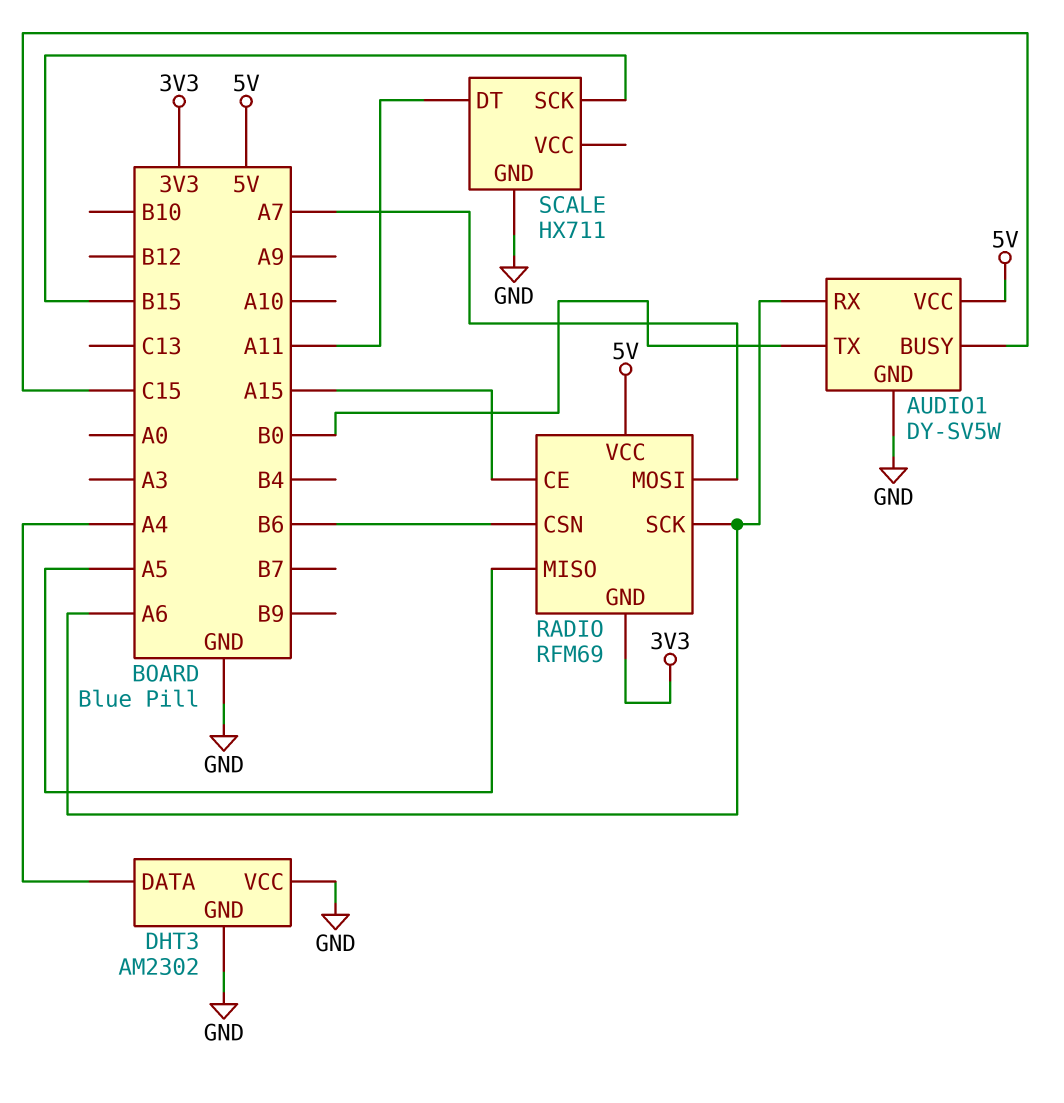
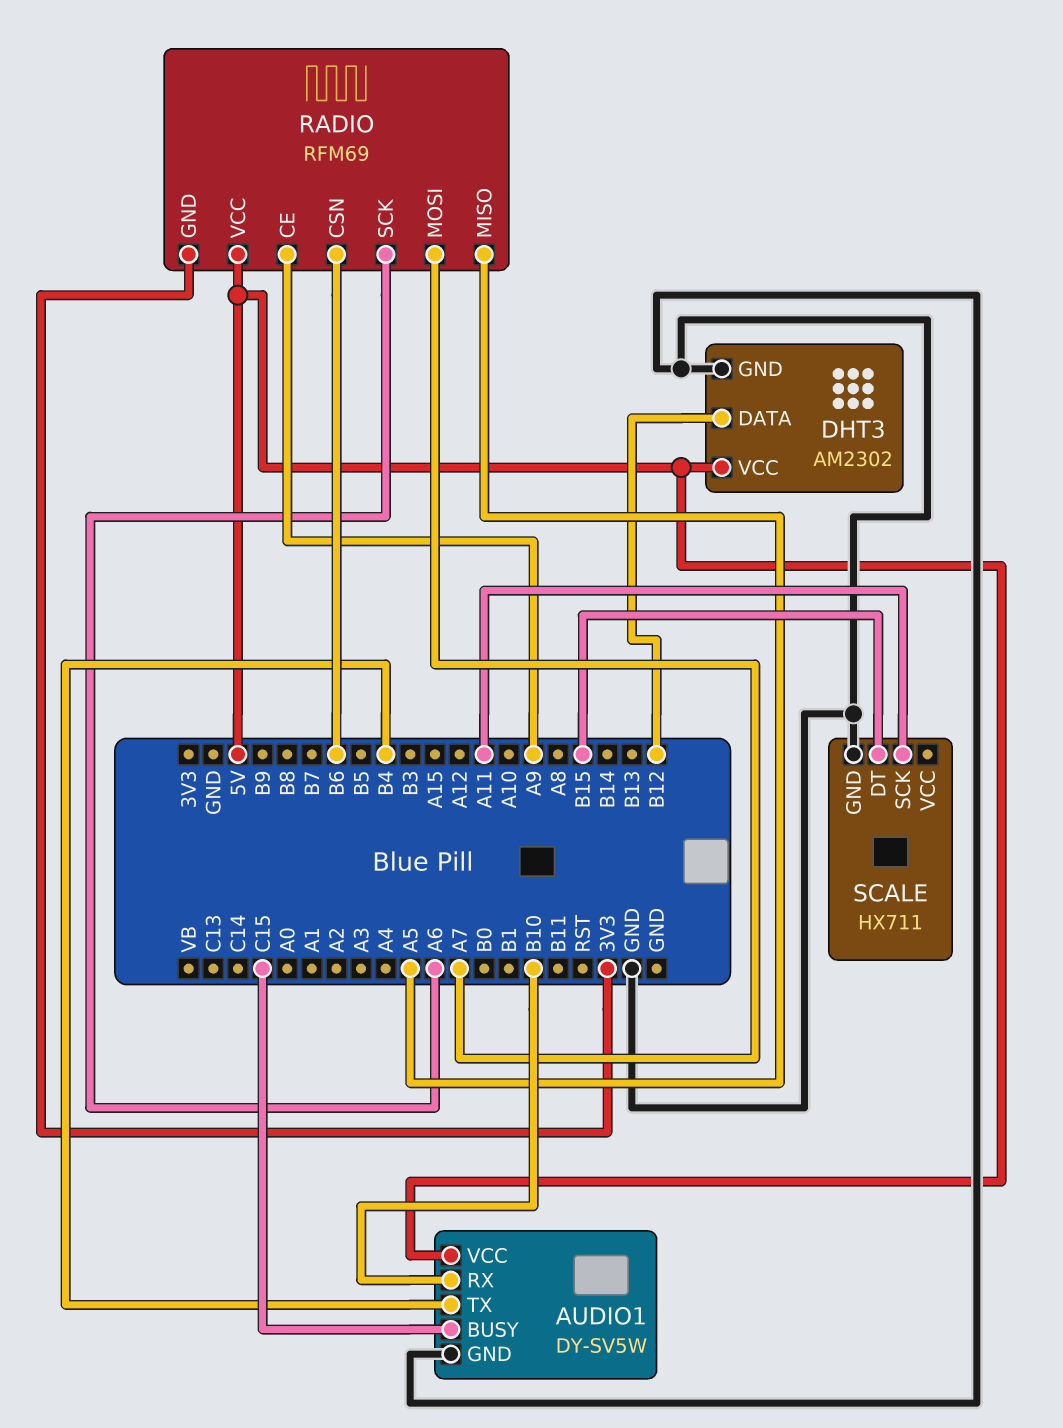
AUDIO1 pin RX: A6 -> B10
AUDIO1 pin TX: B0 -> B4
DHT3 pin DATA: A4 -> B12
DHT3 pin VCC: GND -> 5V
RADIO pin CE: A15 -> A9
SCALE pin DT: A11 -> B15
SCALE pin SCK: B15 -> A11

